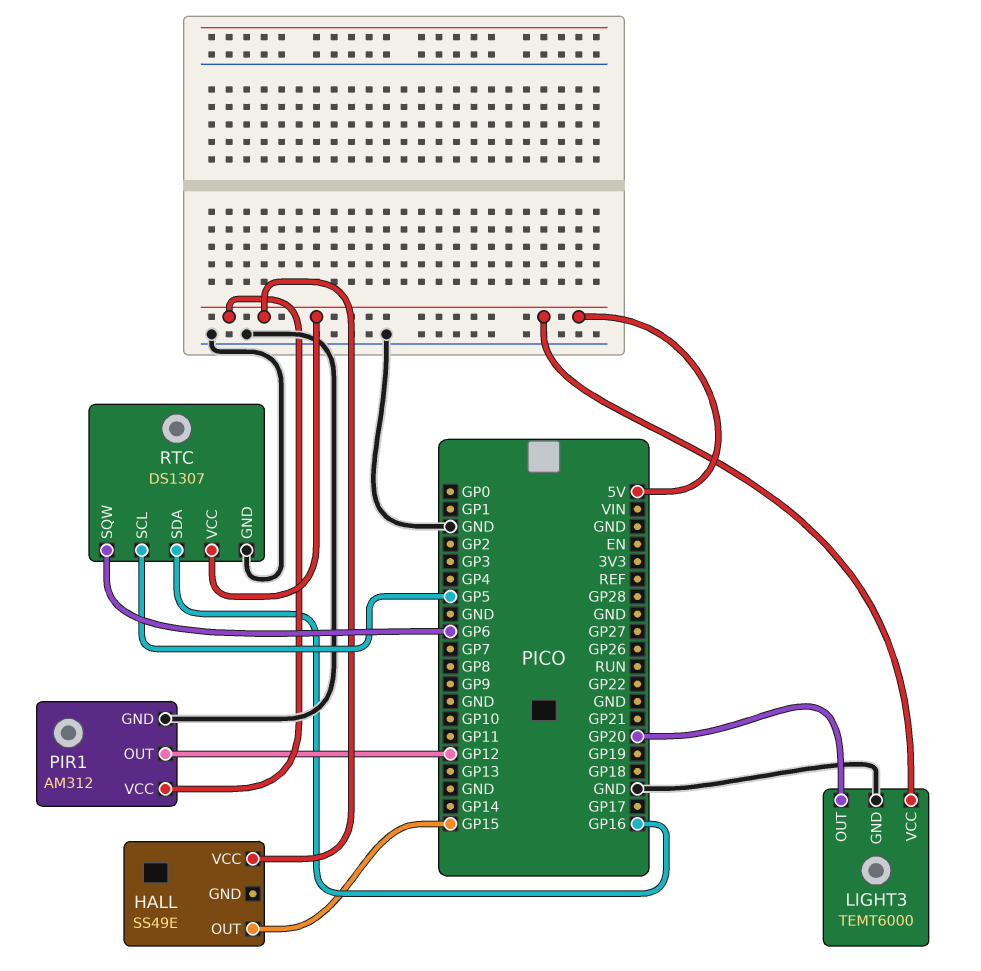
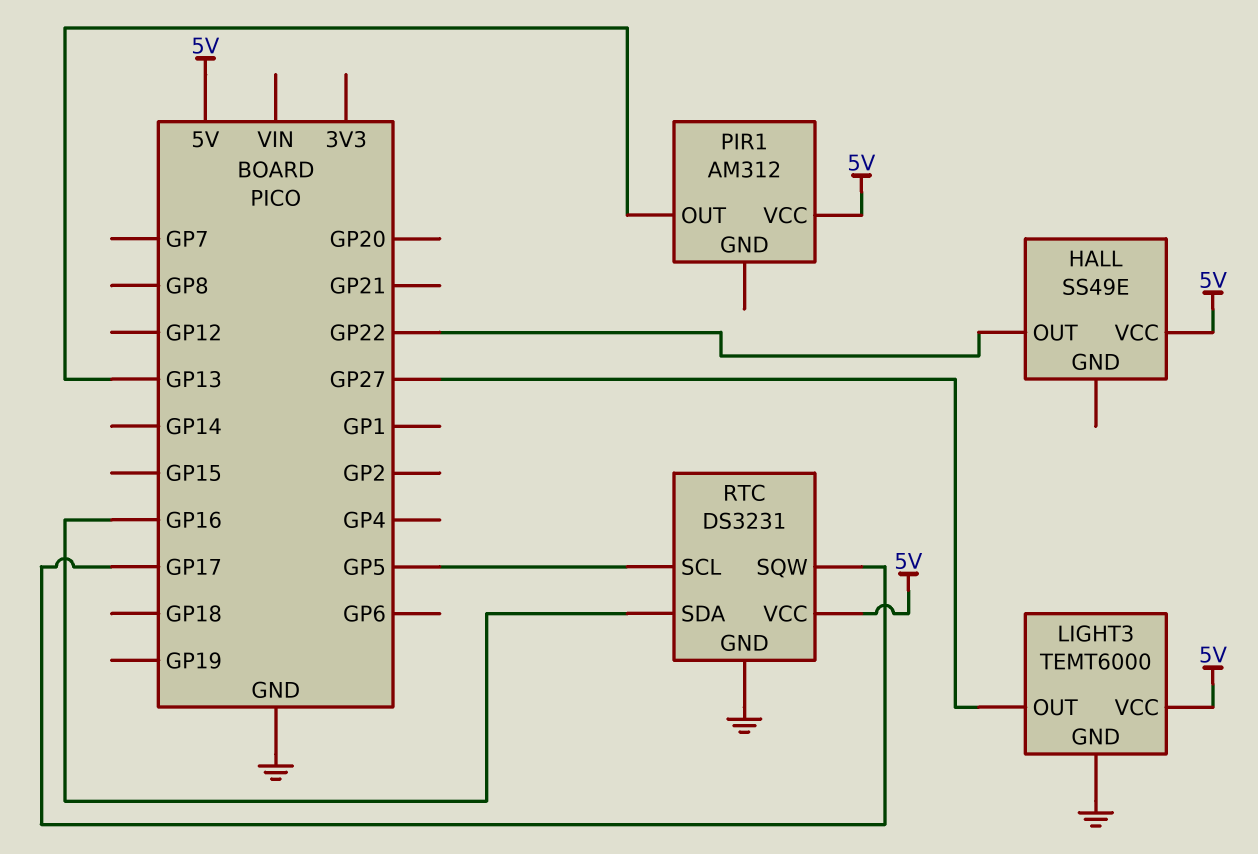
HALL pin OUT: GP15 -> GP22
LIGHT3 pin OUT: GP20 -> GP27
PIR1 pin GND: GND -> none
PIR1 pin OUT: GP12 -> GP13
RTC: DS1307 -> DS3231
RTC pin SQW: GP6 -> GP17

